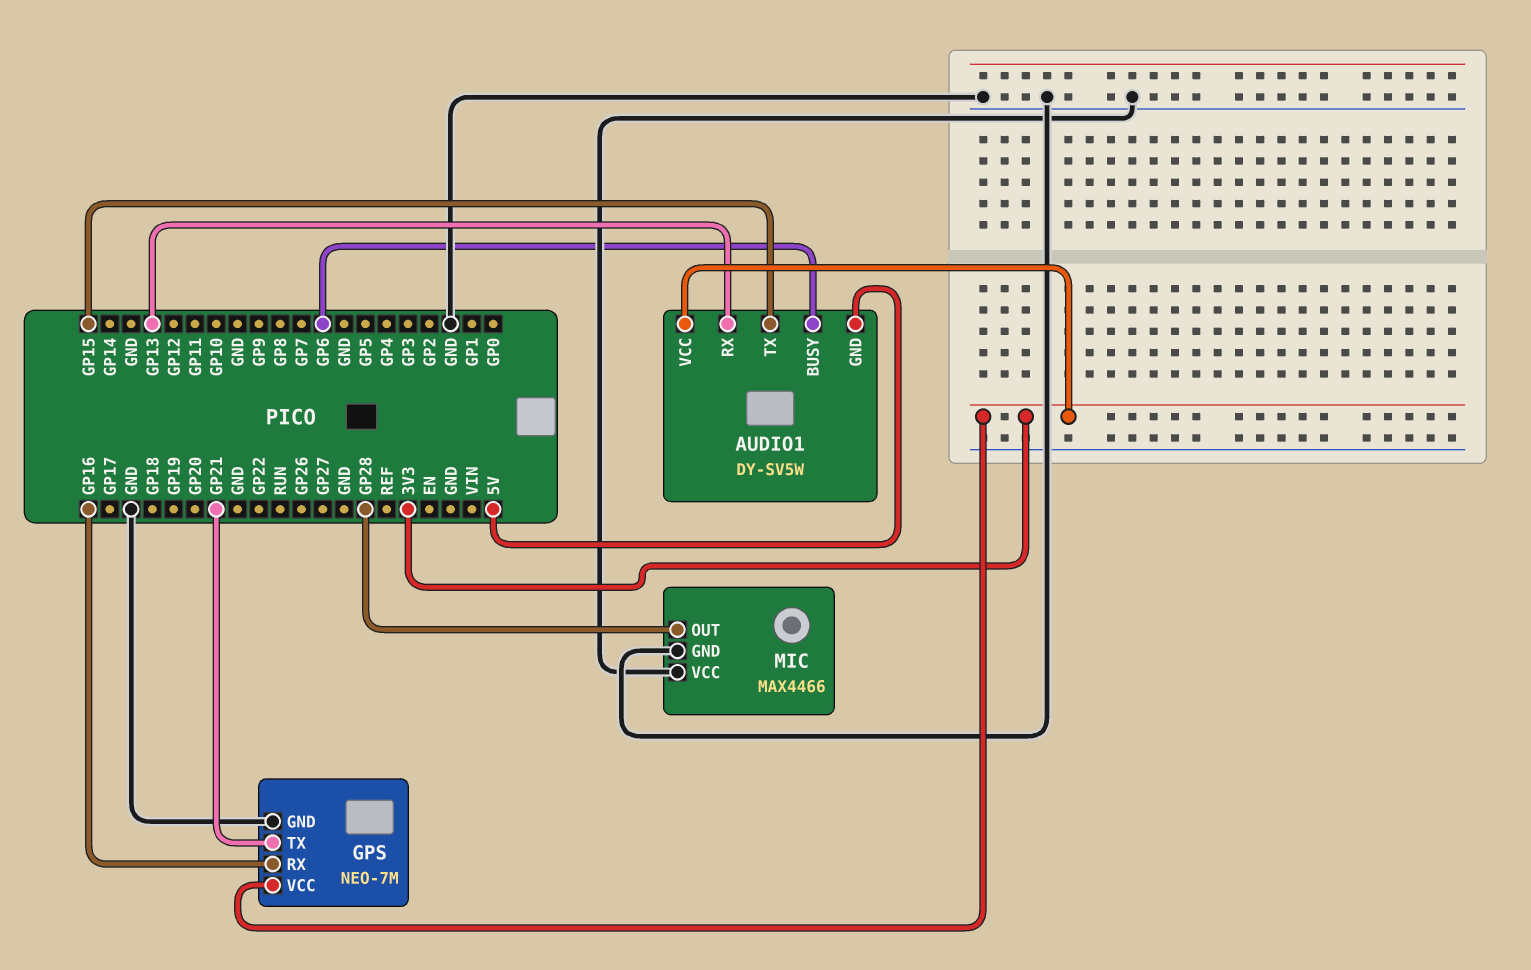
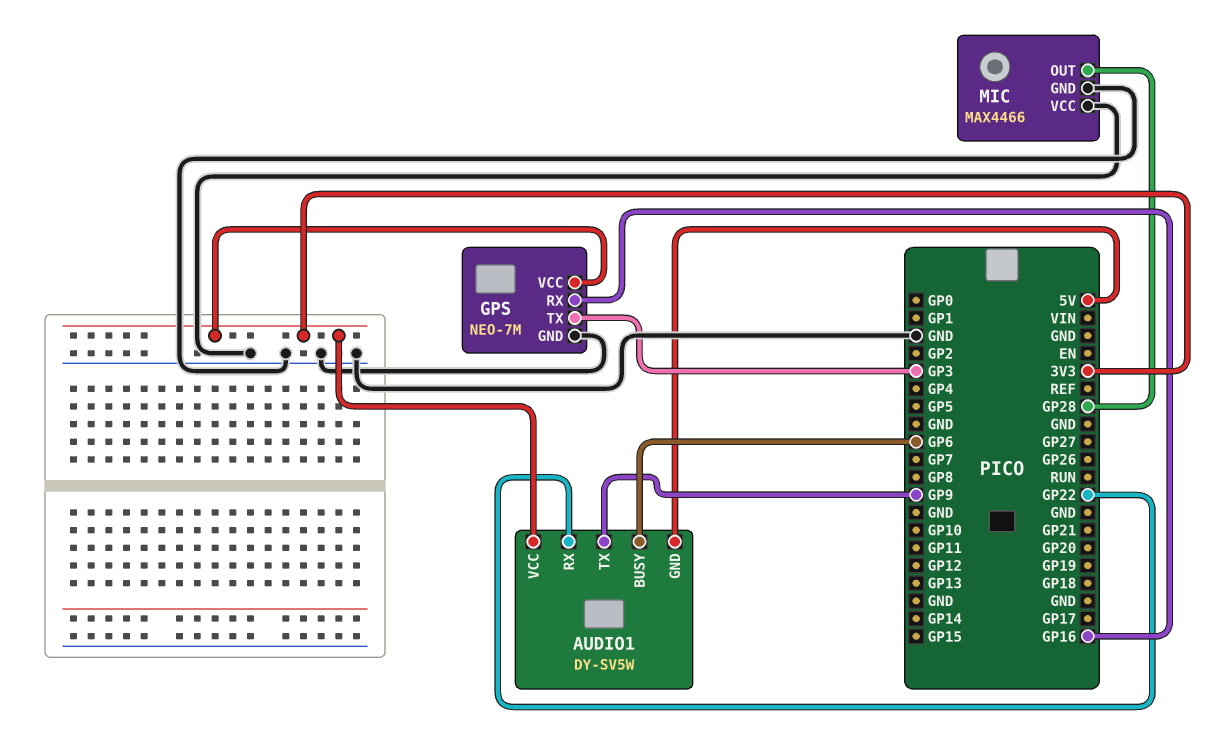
AUDIO1 pin RX: GP13 -> GP22
AUDIO1 pin TX: GP15 -> GP9
GPS pin TX: GP21 -> GP3

